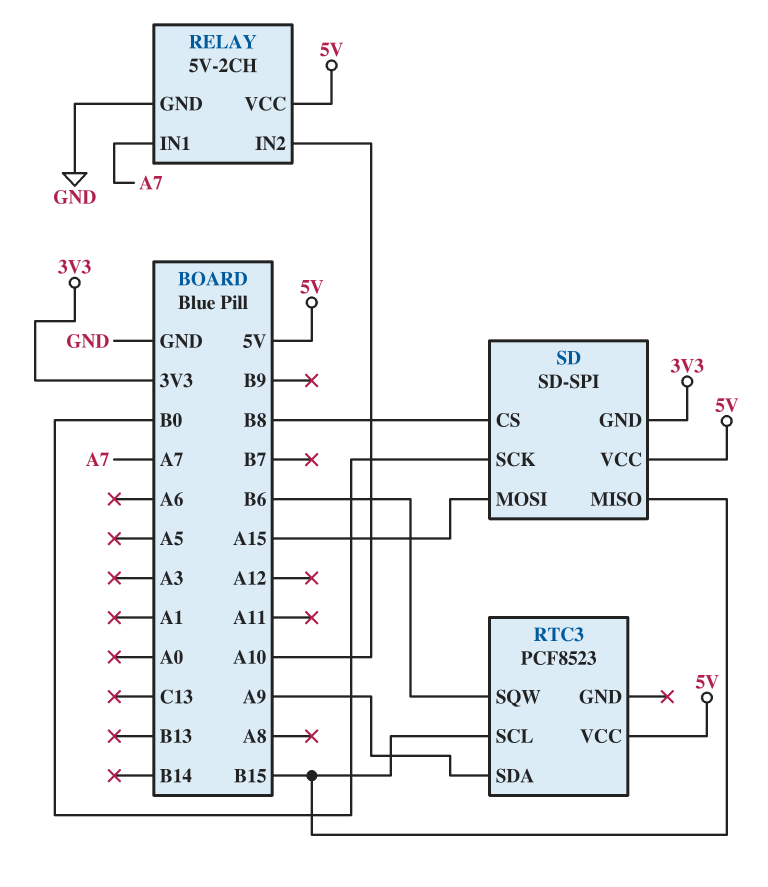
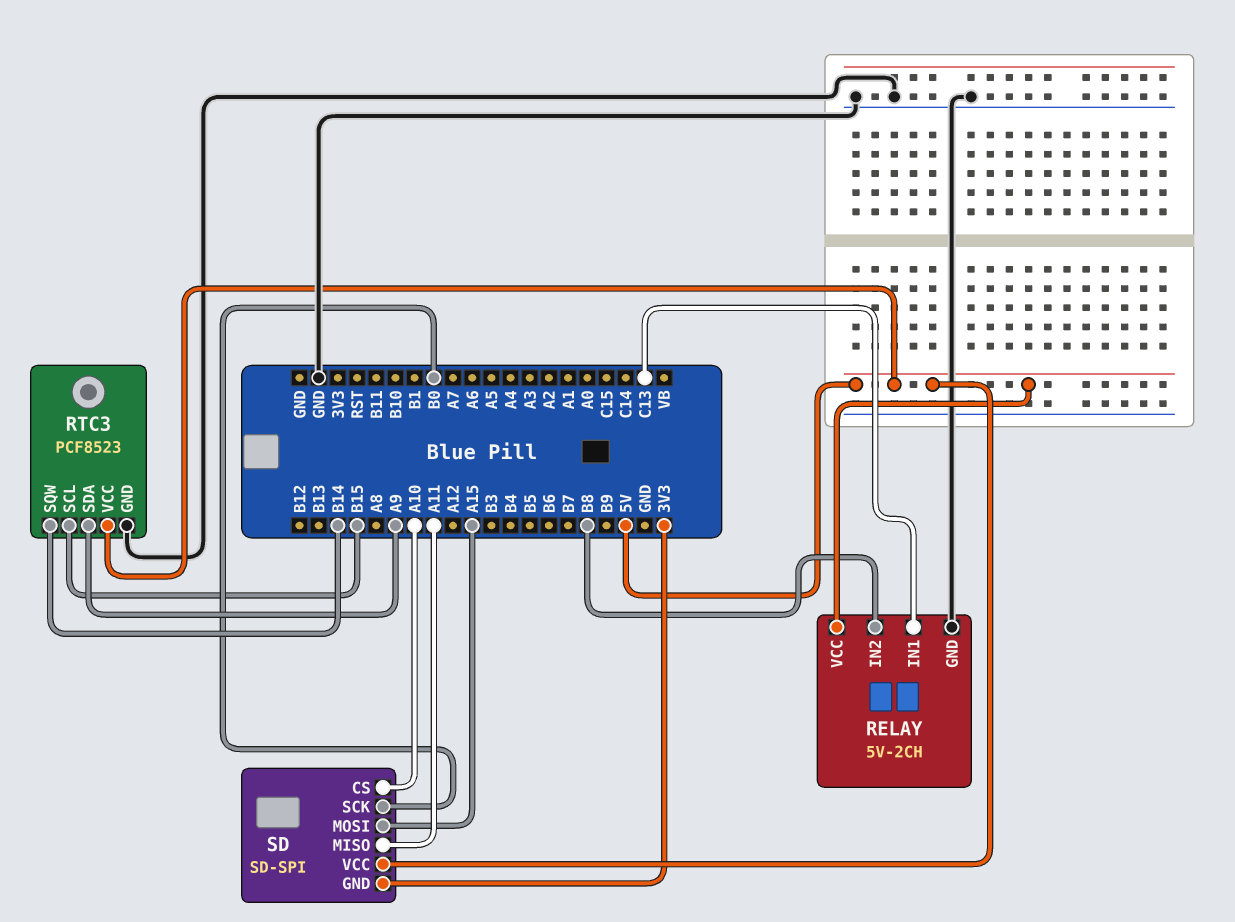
RELAY pin IN1: A7 -> C13
RELAY pin IN2: A10 -> B8
RTC3 pin GND: none -> GND
RTC3 pin SQW: B6 -> B14
SD pin CS: B8 -> A10
SD pin MISO: B15 -> A11

